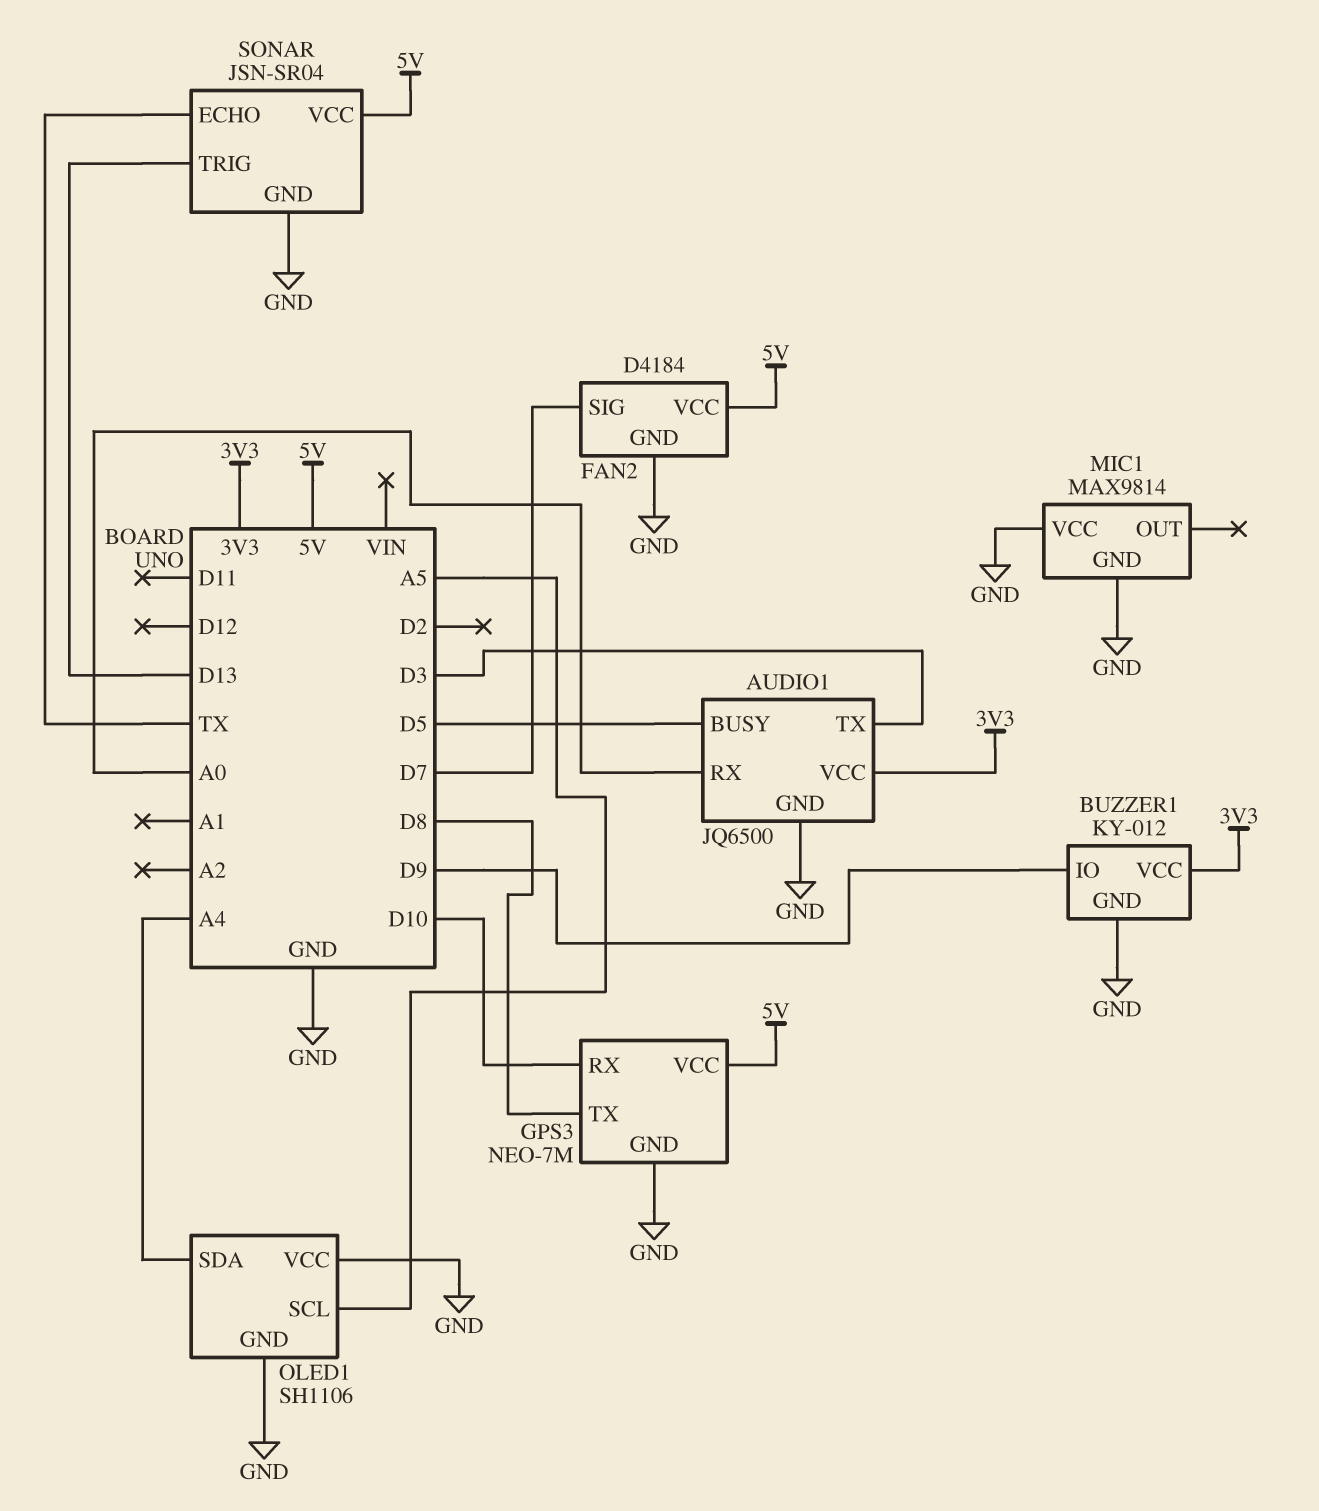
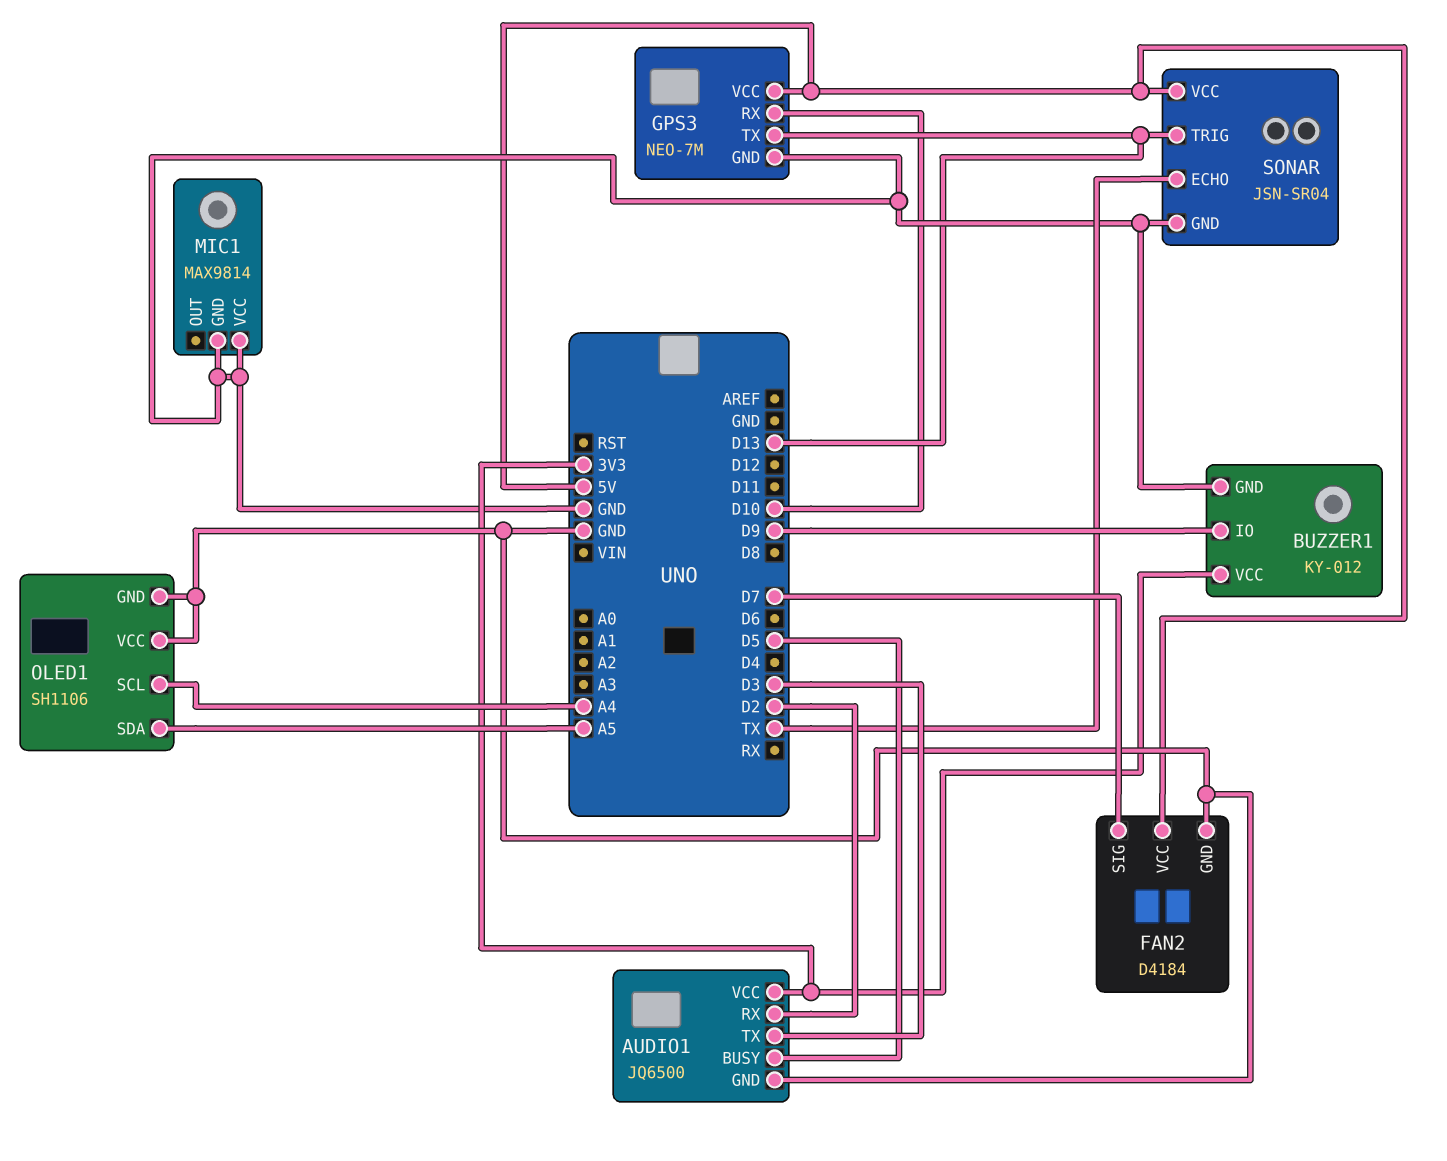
AUDIO1 pin RX: A0 -> D2
GPS3 pin TX: D8 -> D13
OLED1 pin SCL: A5 -> A4
OLED1 pin SDA: A4 -> A5

